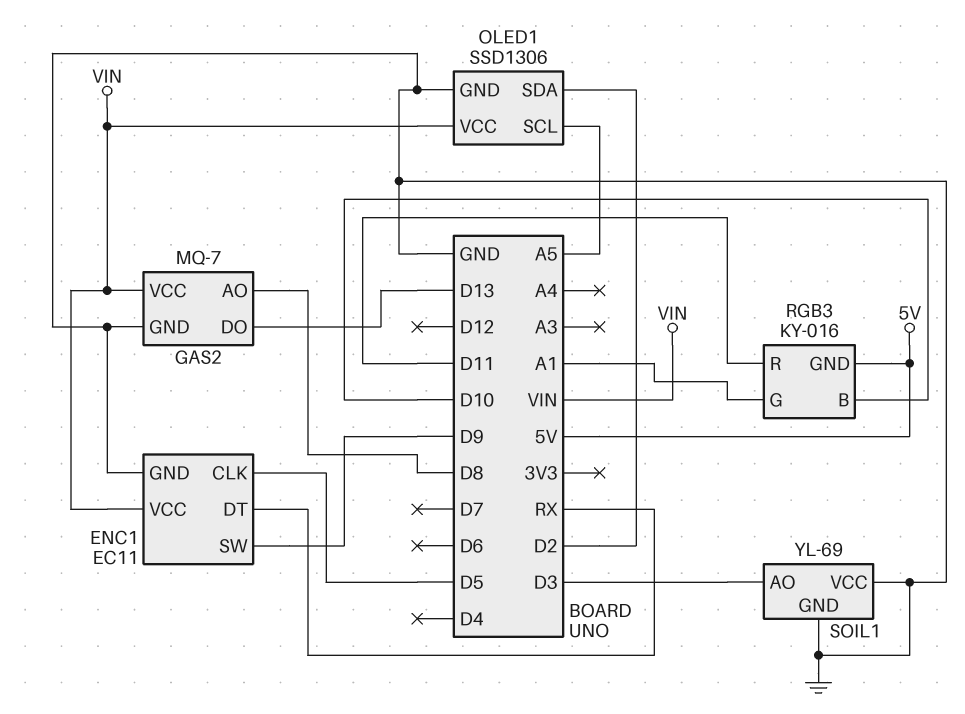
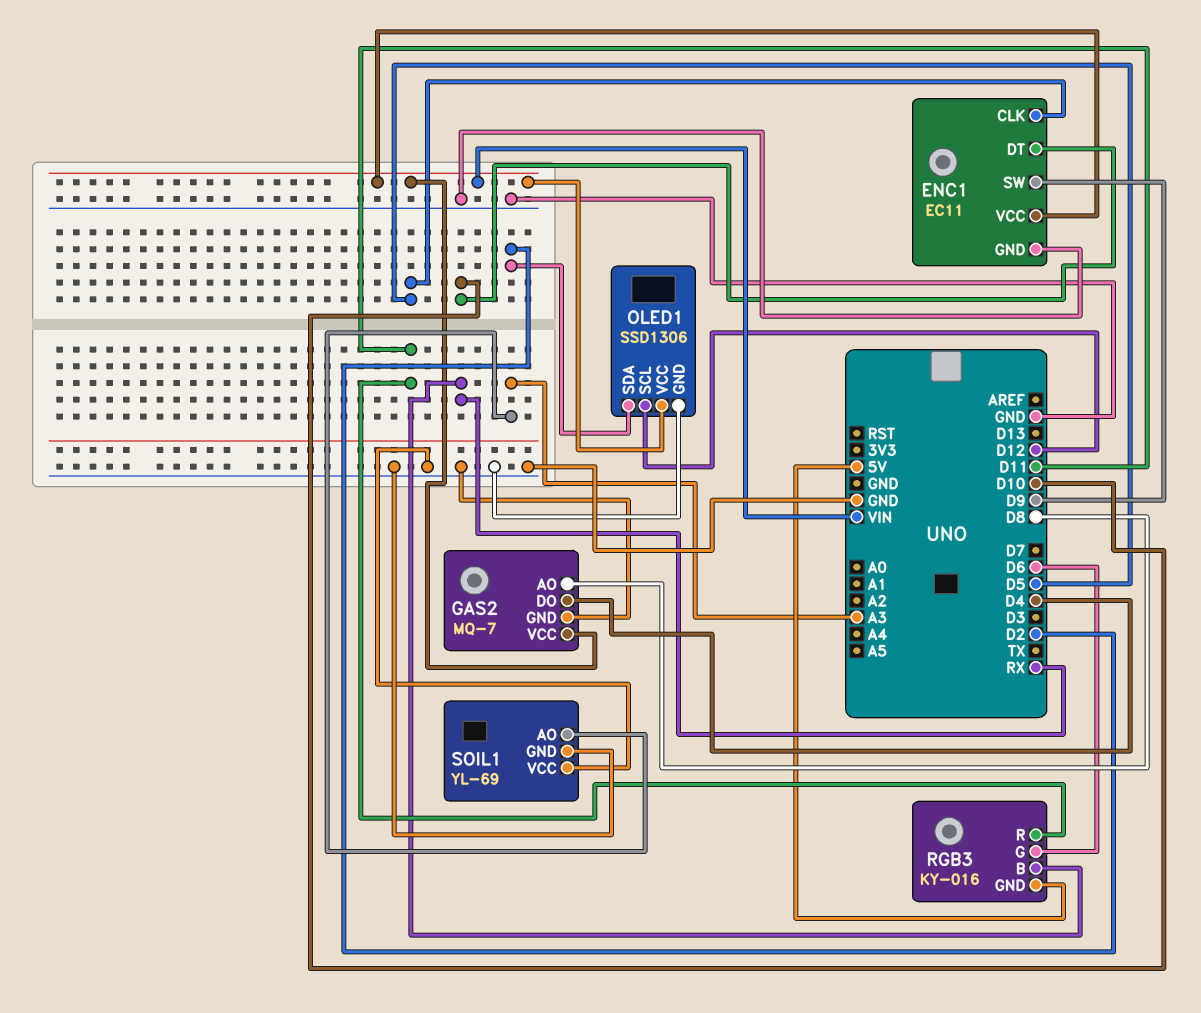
ENC1 pin DT: RX -> D10
GAS2 pin DO: D13 -> D4
OLED1 pin SCL: A5 -> D12
RGB3 pin B: D10 -> RX
RGB3 pin G: A1 -> D6
SOIL1 pin AO: D3 -> A3

